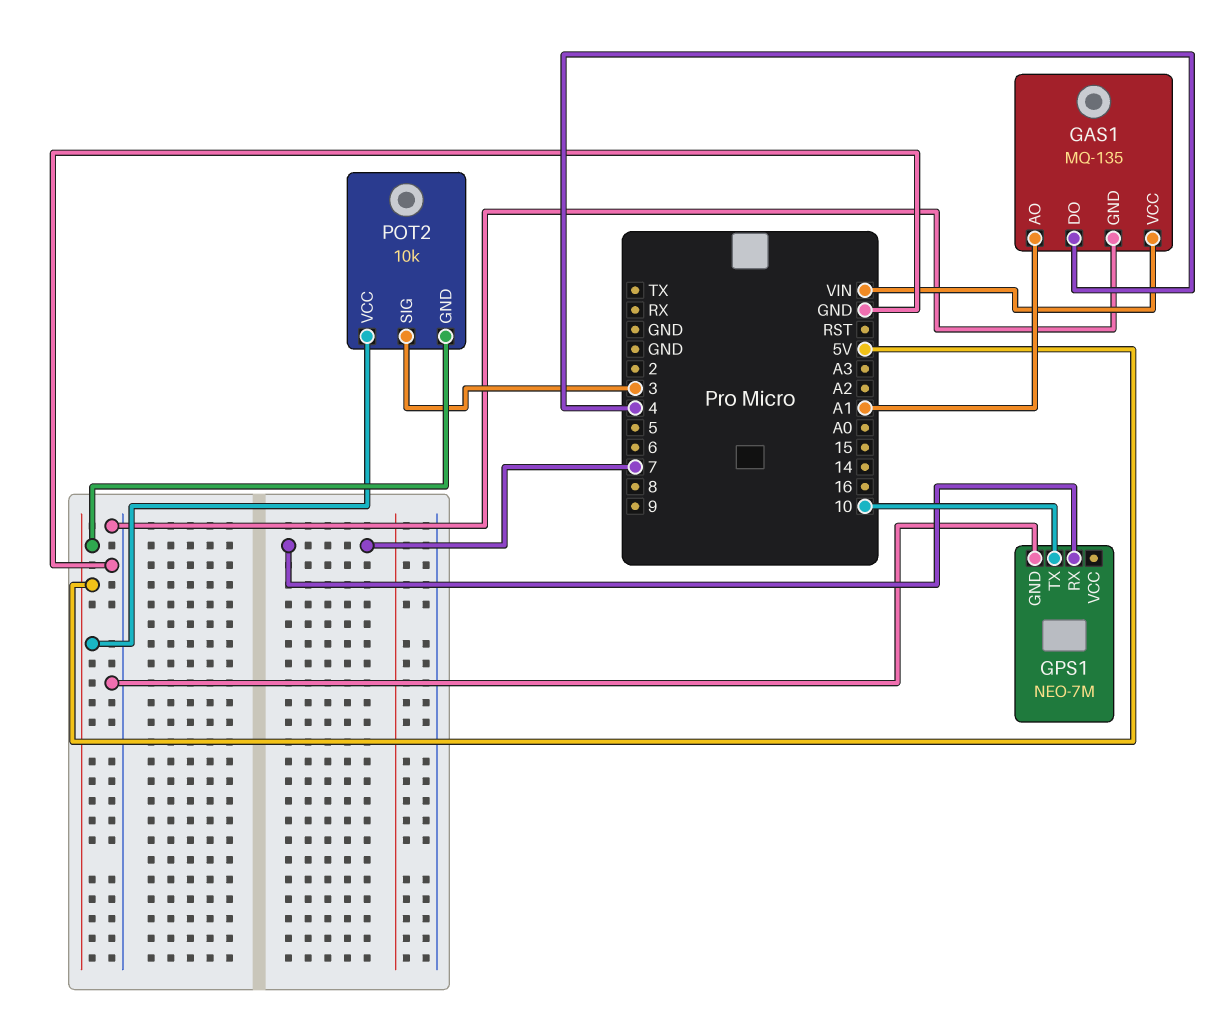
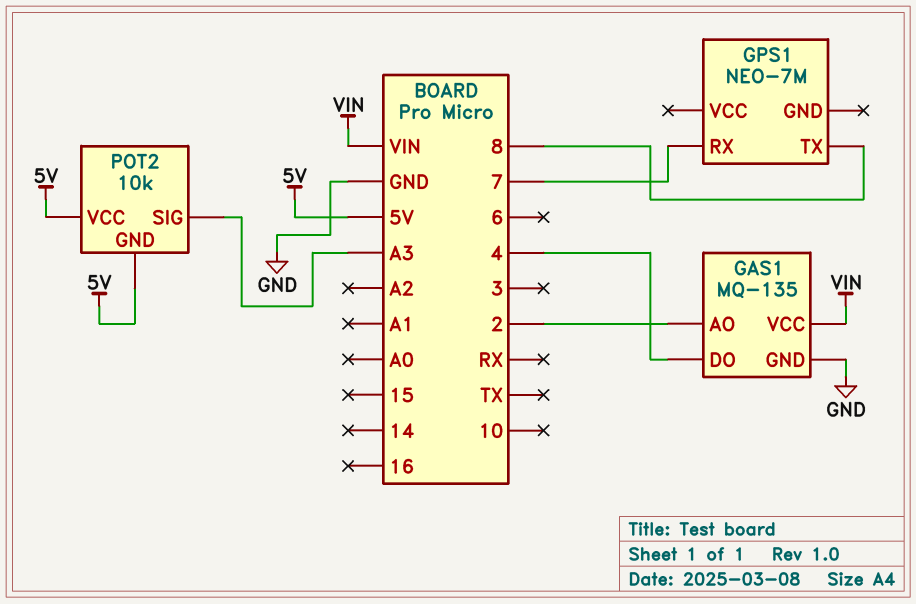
GAS1 pin AO: A1 -> 2
GPS1 pin GND: GND -> none
GPS1 pin TX: 10 -> 8
POT2 pin SIG: 3 -> A3

